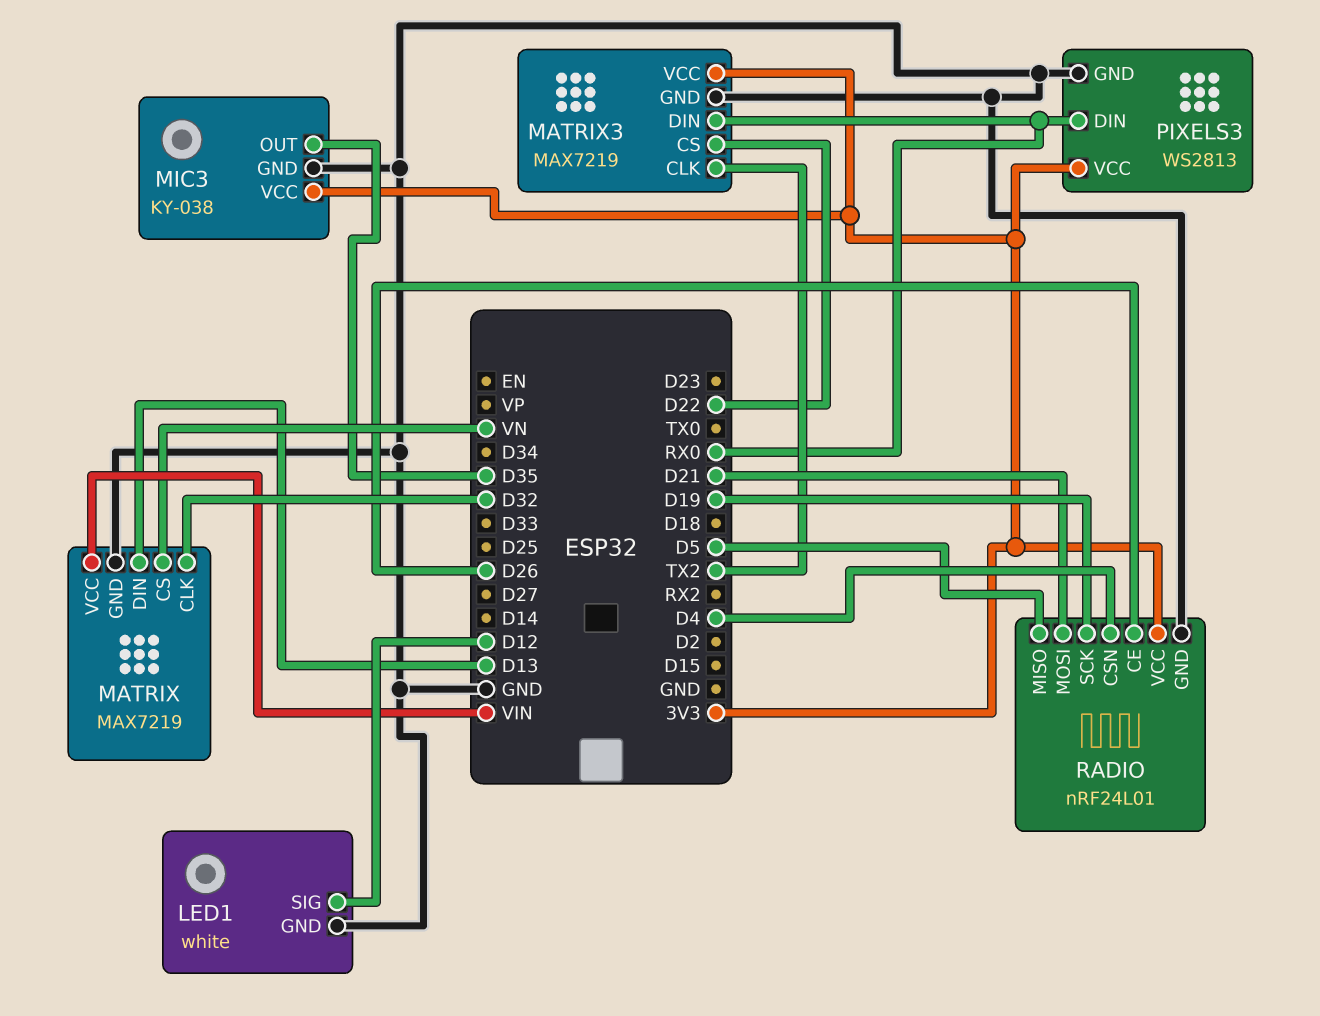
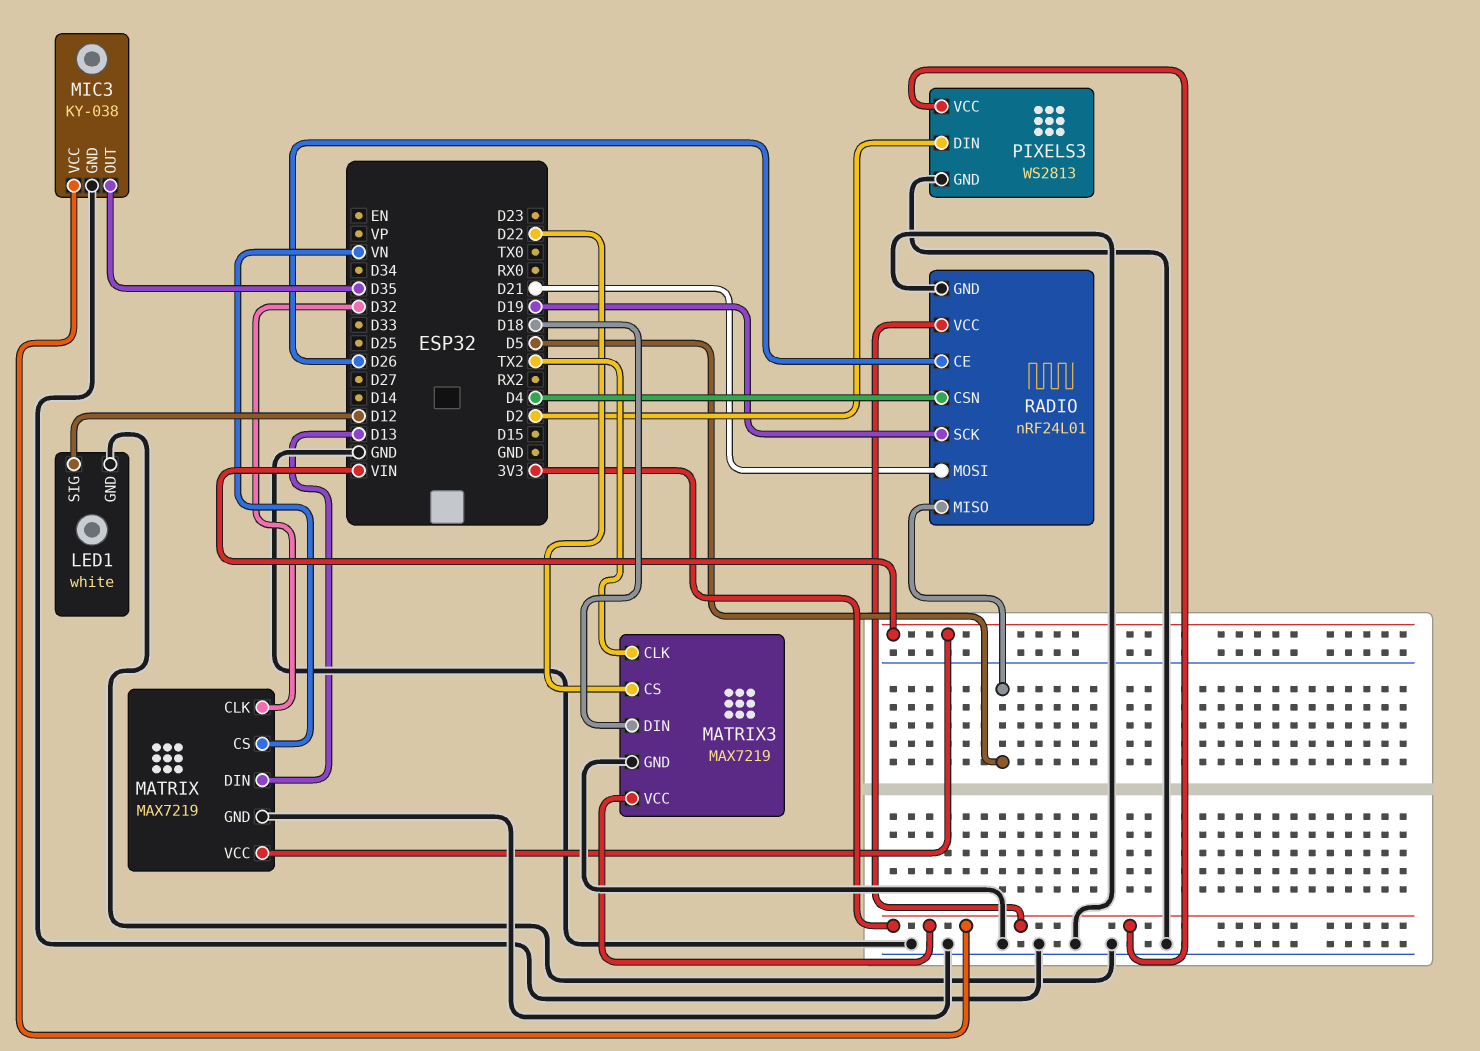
MATRIX3 pin DIN: RX0 -> D18
PIXELS3 pin DIN: RX0 -> D2

